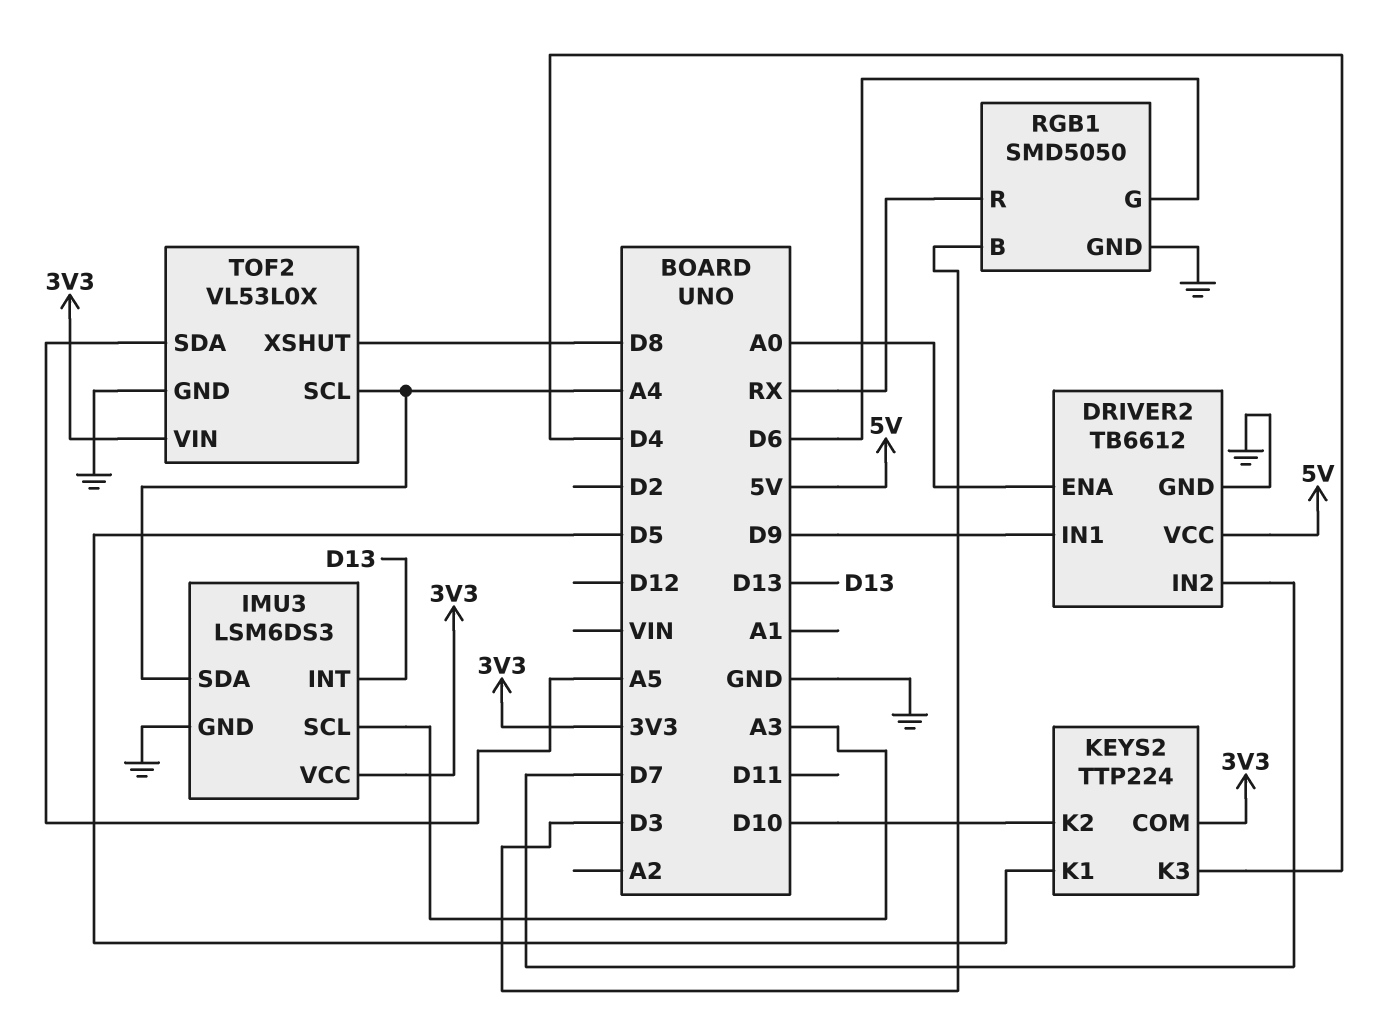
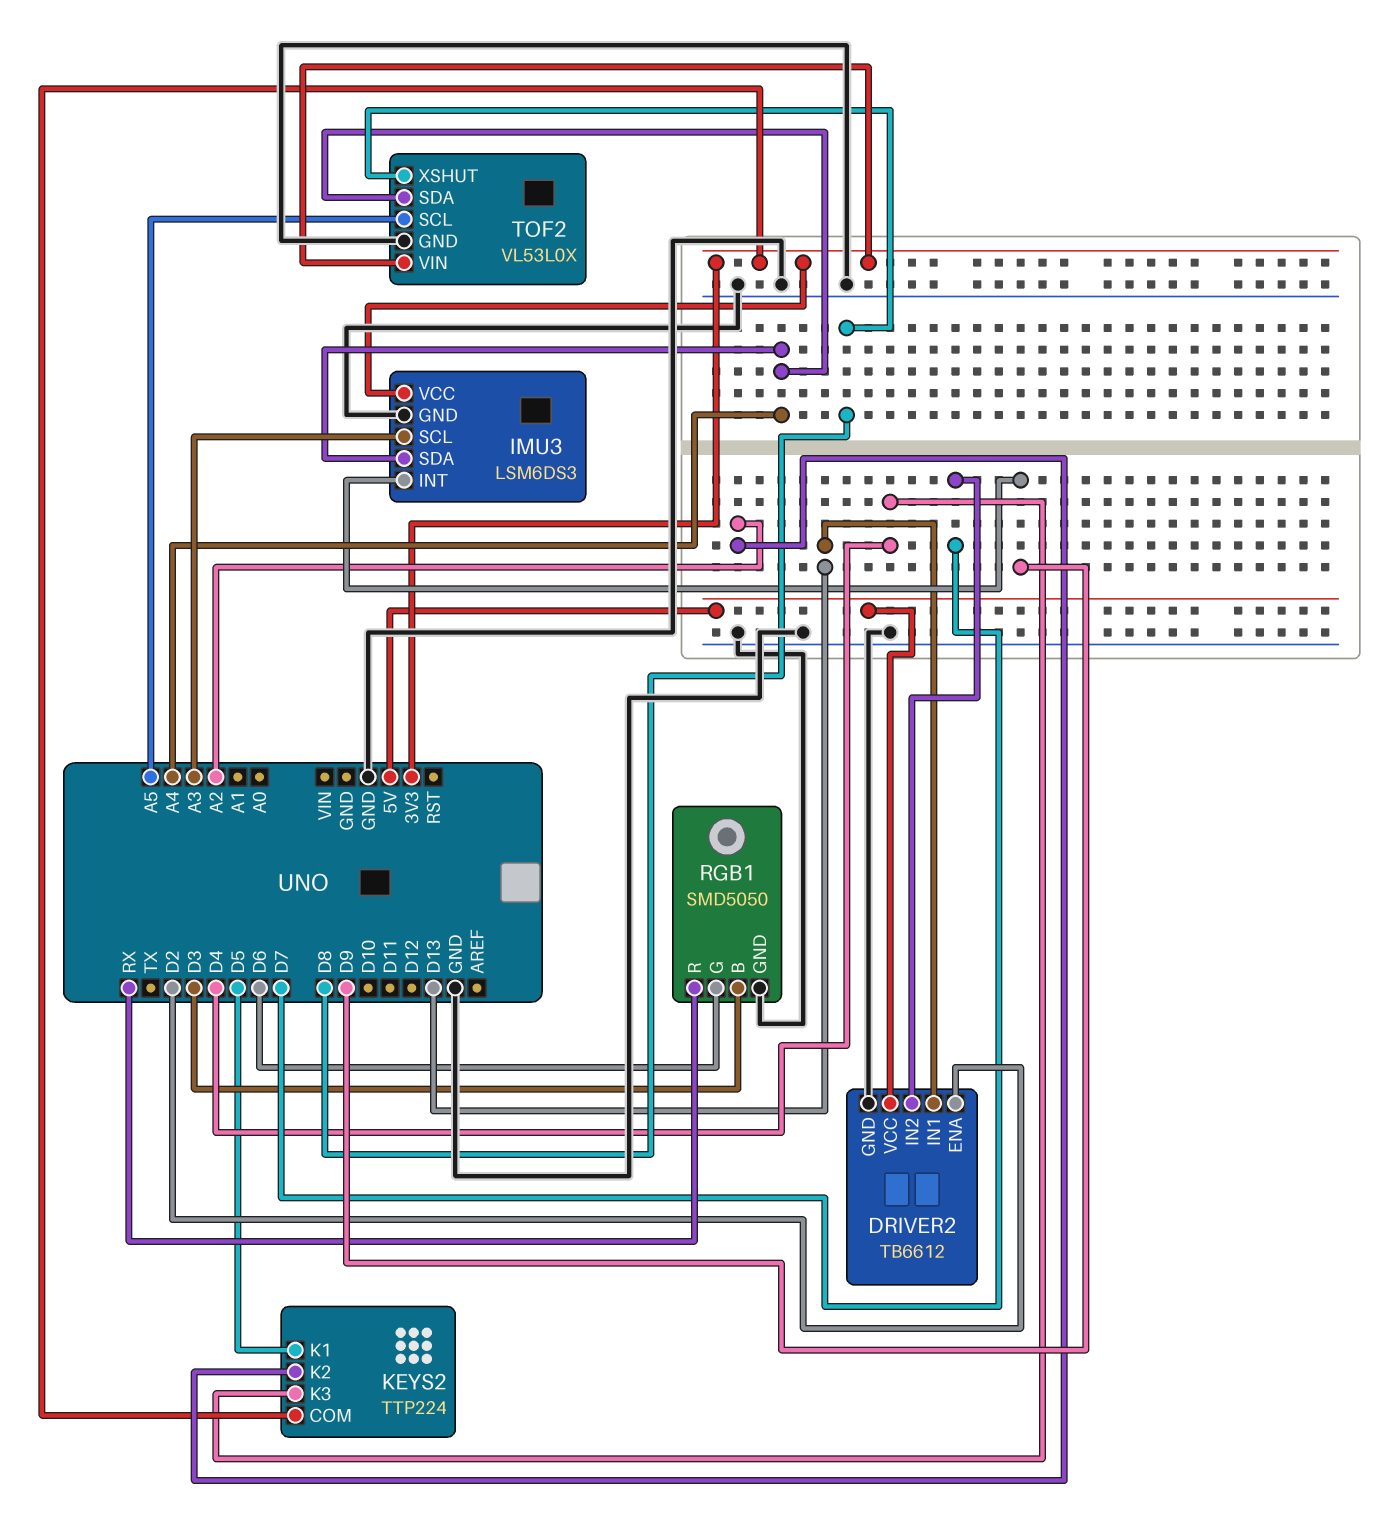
DRIVER2 pin ENA: A0 -> D2
DRIVER2 pin IN1: D9 -> D13
IMU3 pin INT: D13 -> D9
KEYS2 pin K2: D10 -> A2
TOF2 pin SCL: A4 -> A5
TOF2 pin SDA: A5 -> A4

